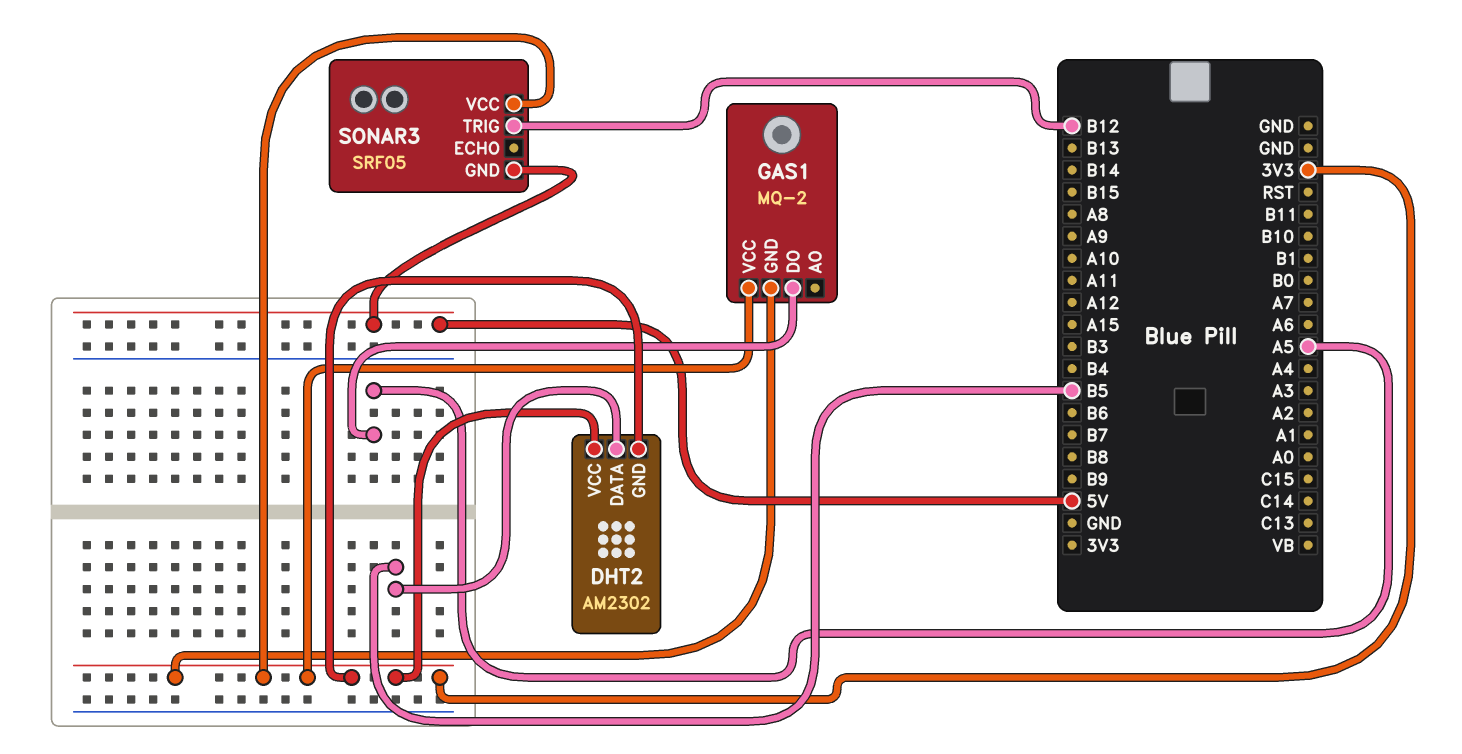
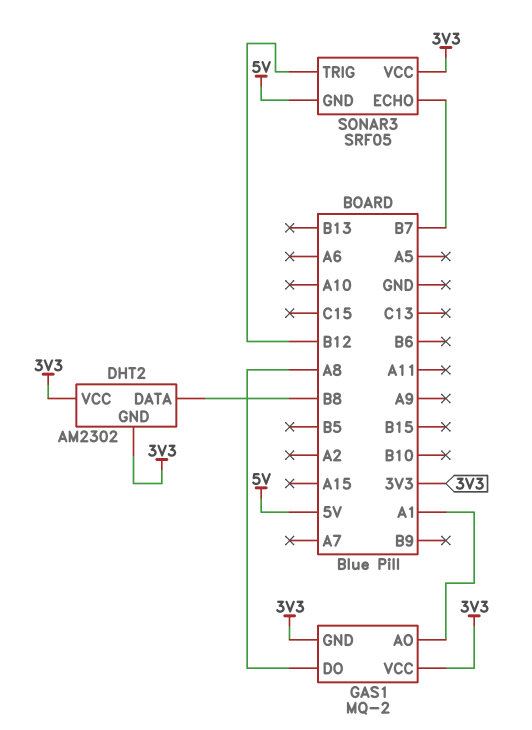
DHT2 pin DATA: B5 -> B8
GAS1 pin AO: none -> A1
GAS1 pin DO: A5 -> A8
SONAR3 pin ECHO: none -> B7

